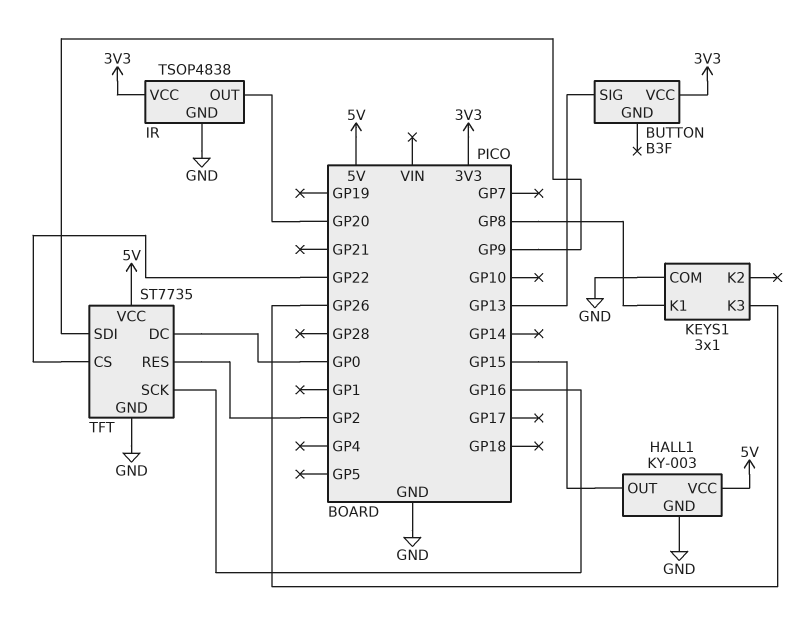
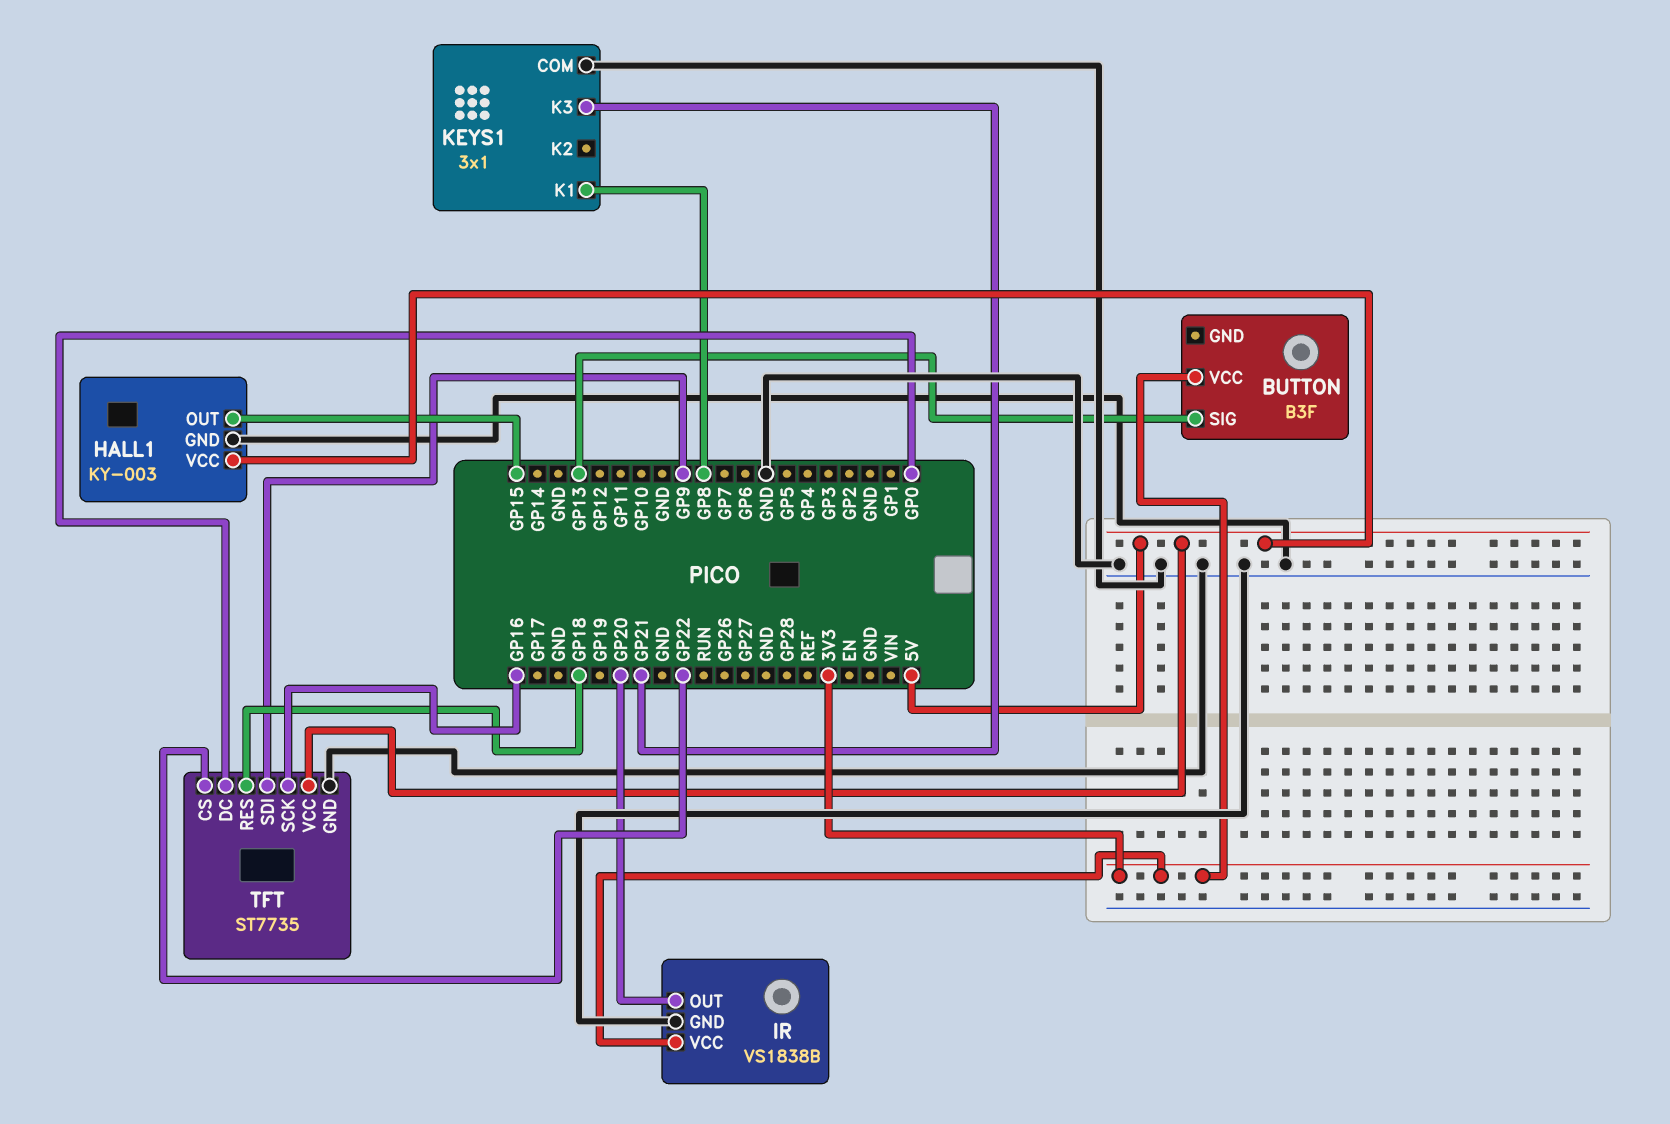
IR: TSOP4838 -> VS1838B
KEYS1 pin K3: GP26 -> GP21
TFT pin RES: GP2 -> GP18

